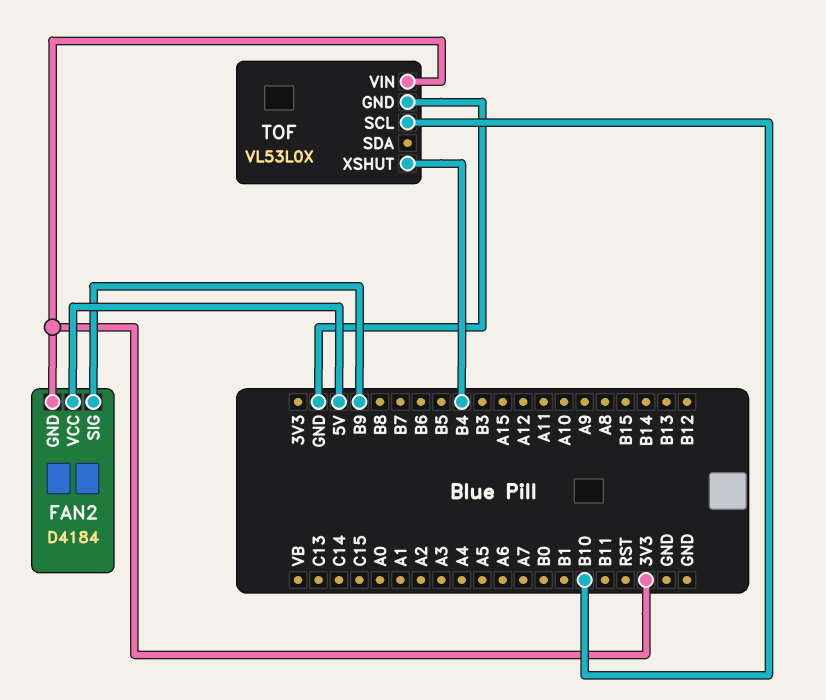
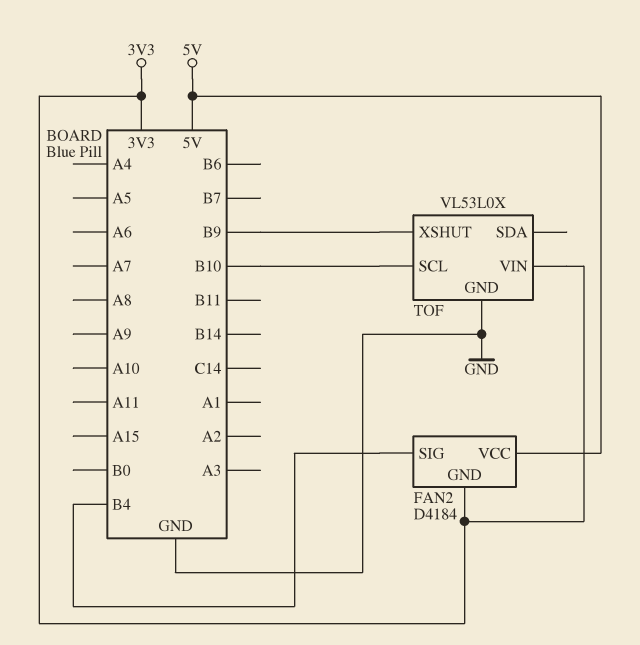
FAN2 pin SIG: B9 -> B4
TOF pin XSHUT: B4 -> B9

